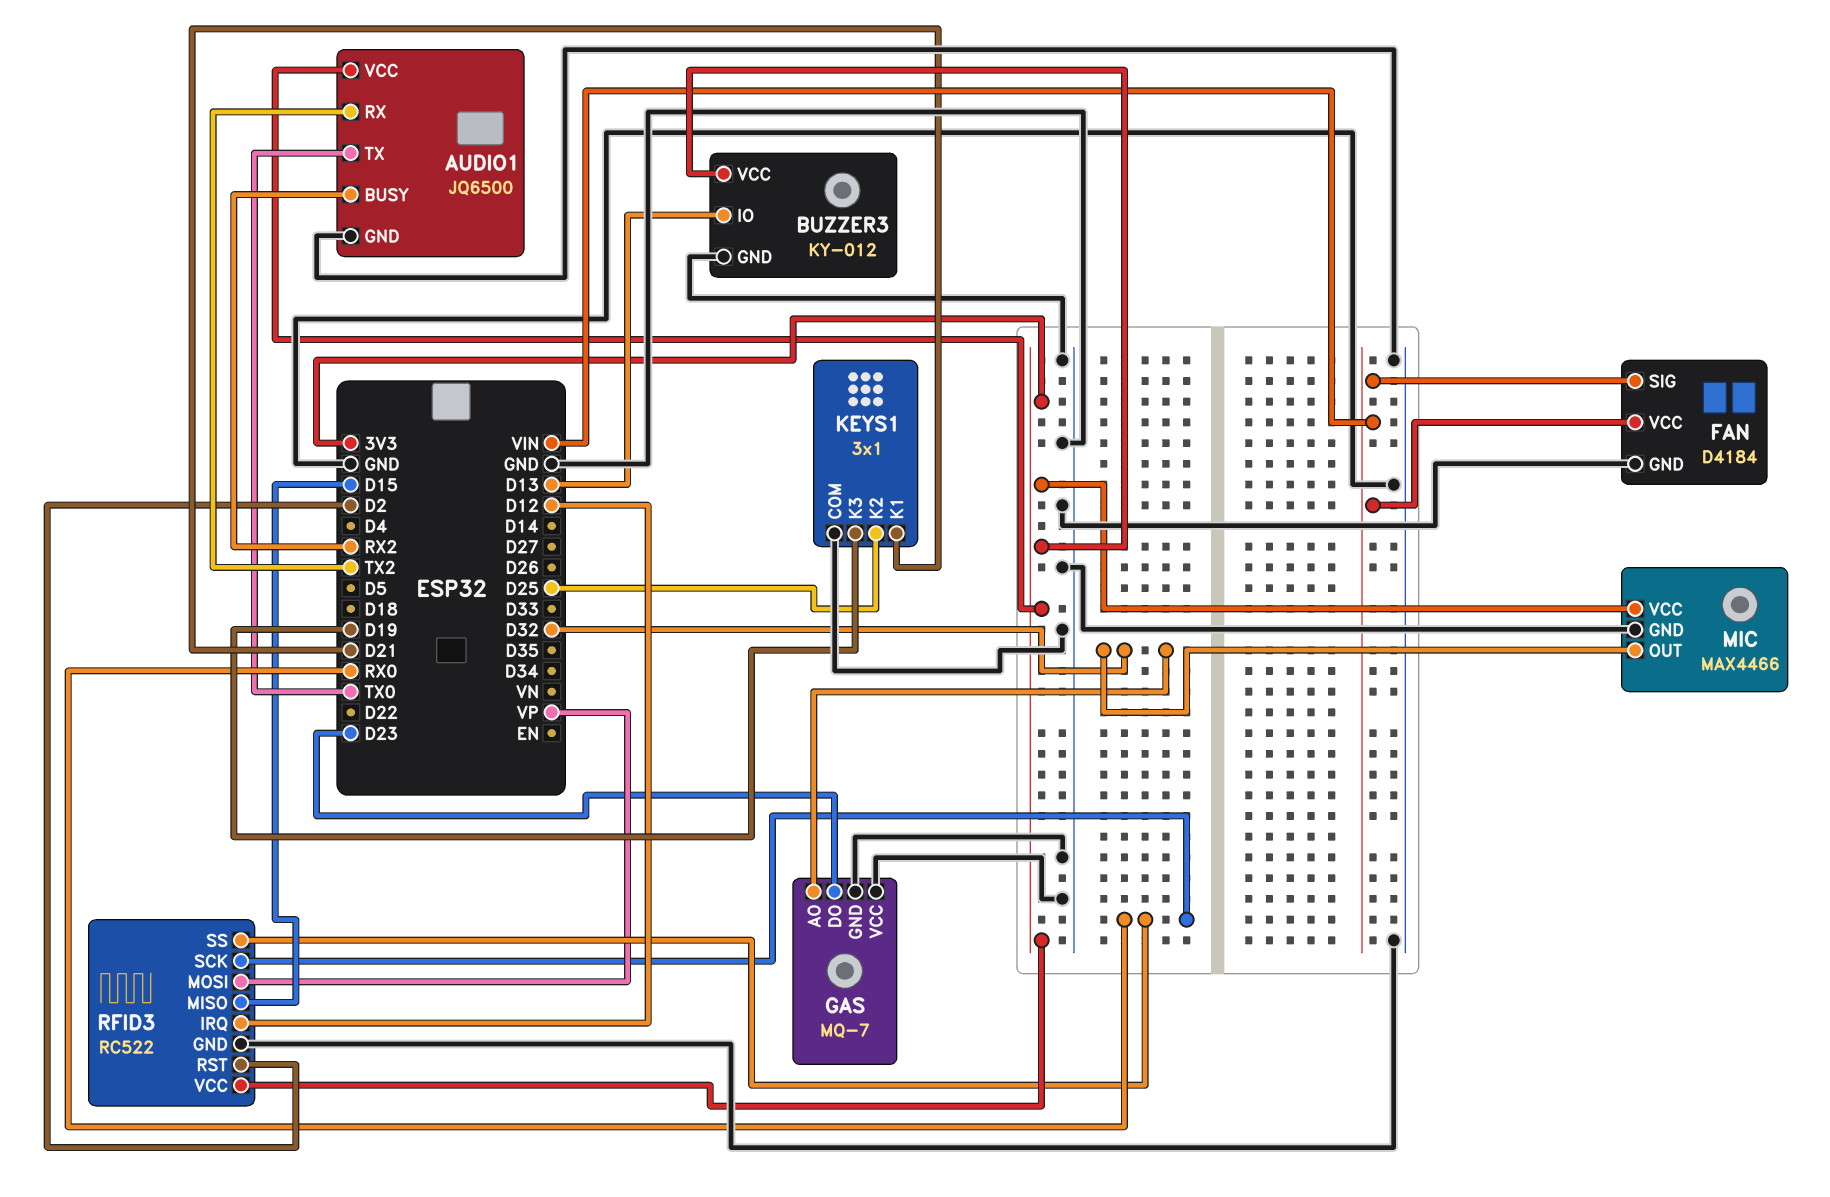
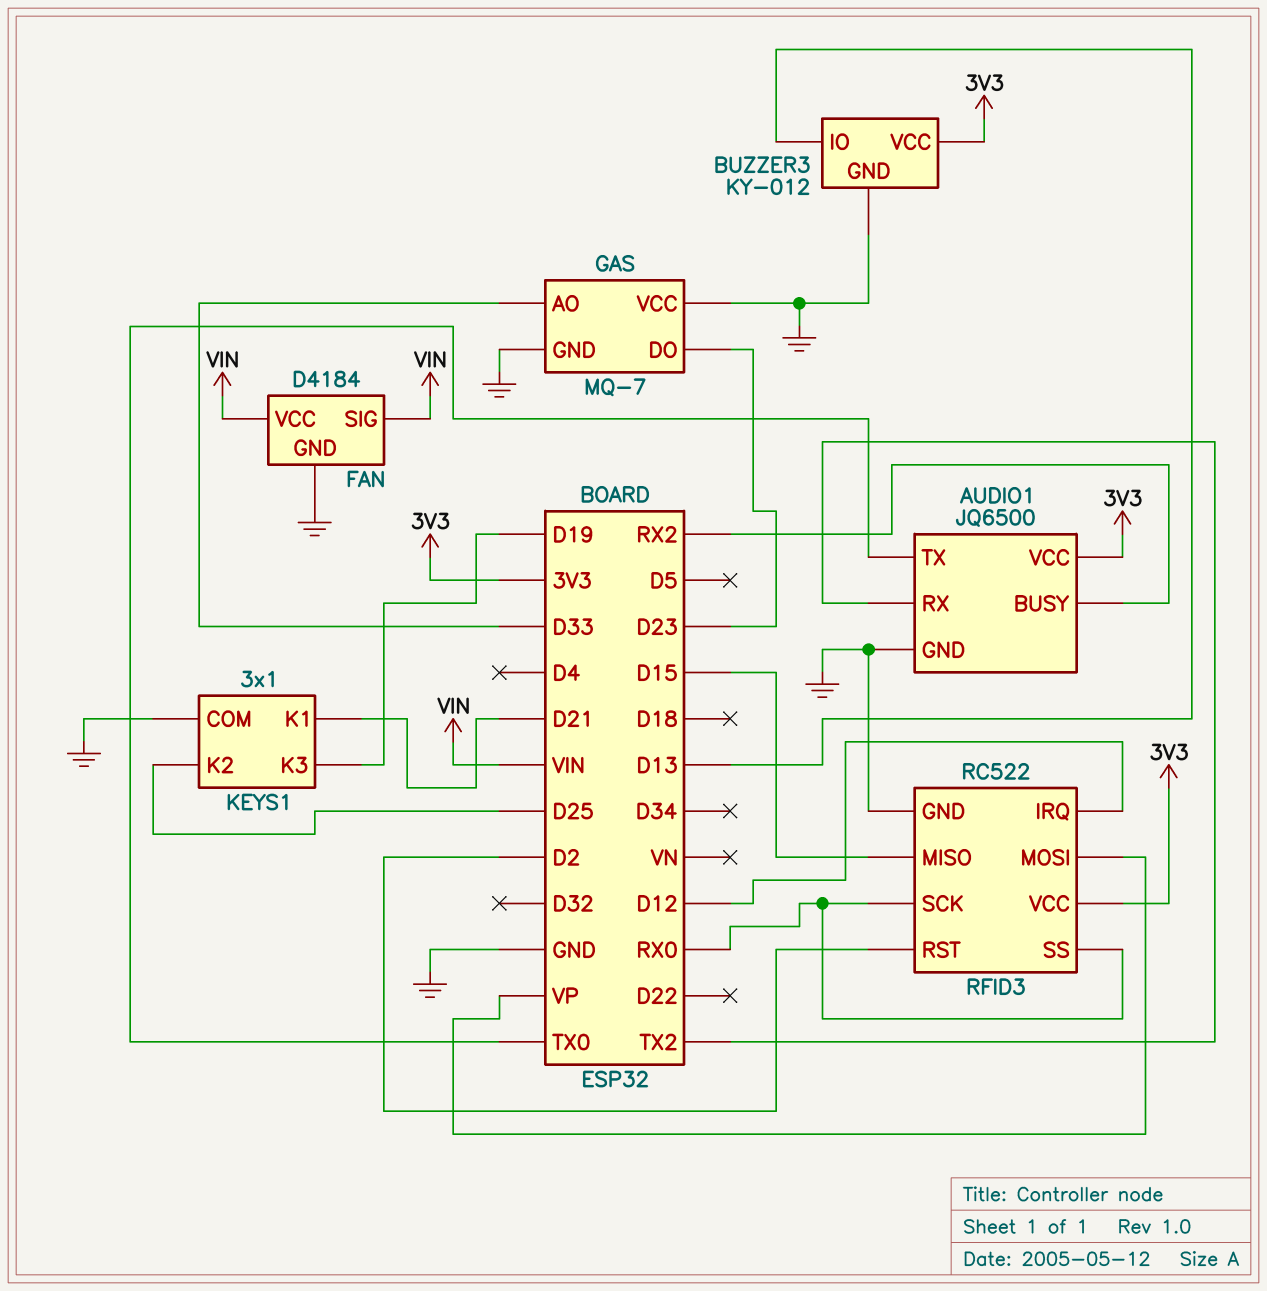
GAS pin AO: D32 -> D33
MIC: MAX4466 -> none
MIC pin GND: GND -> none
MIC pin OUT: D32 -> none
MIC pin VCC: 3V3 -> none

